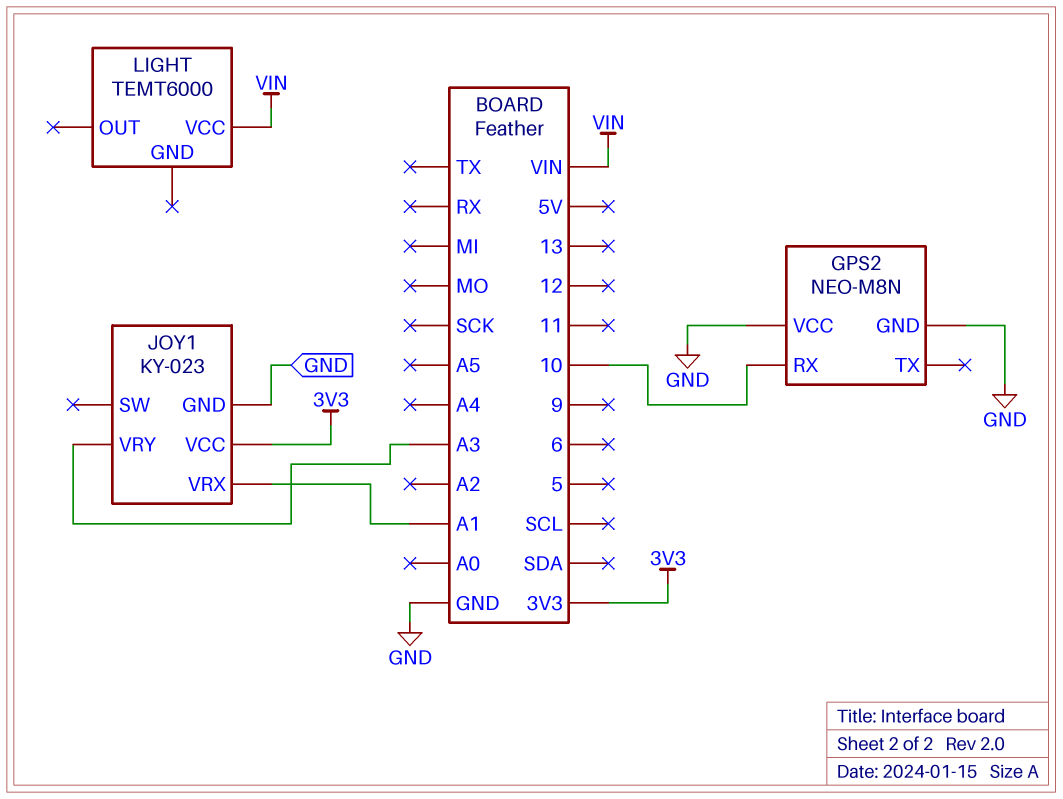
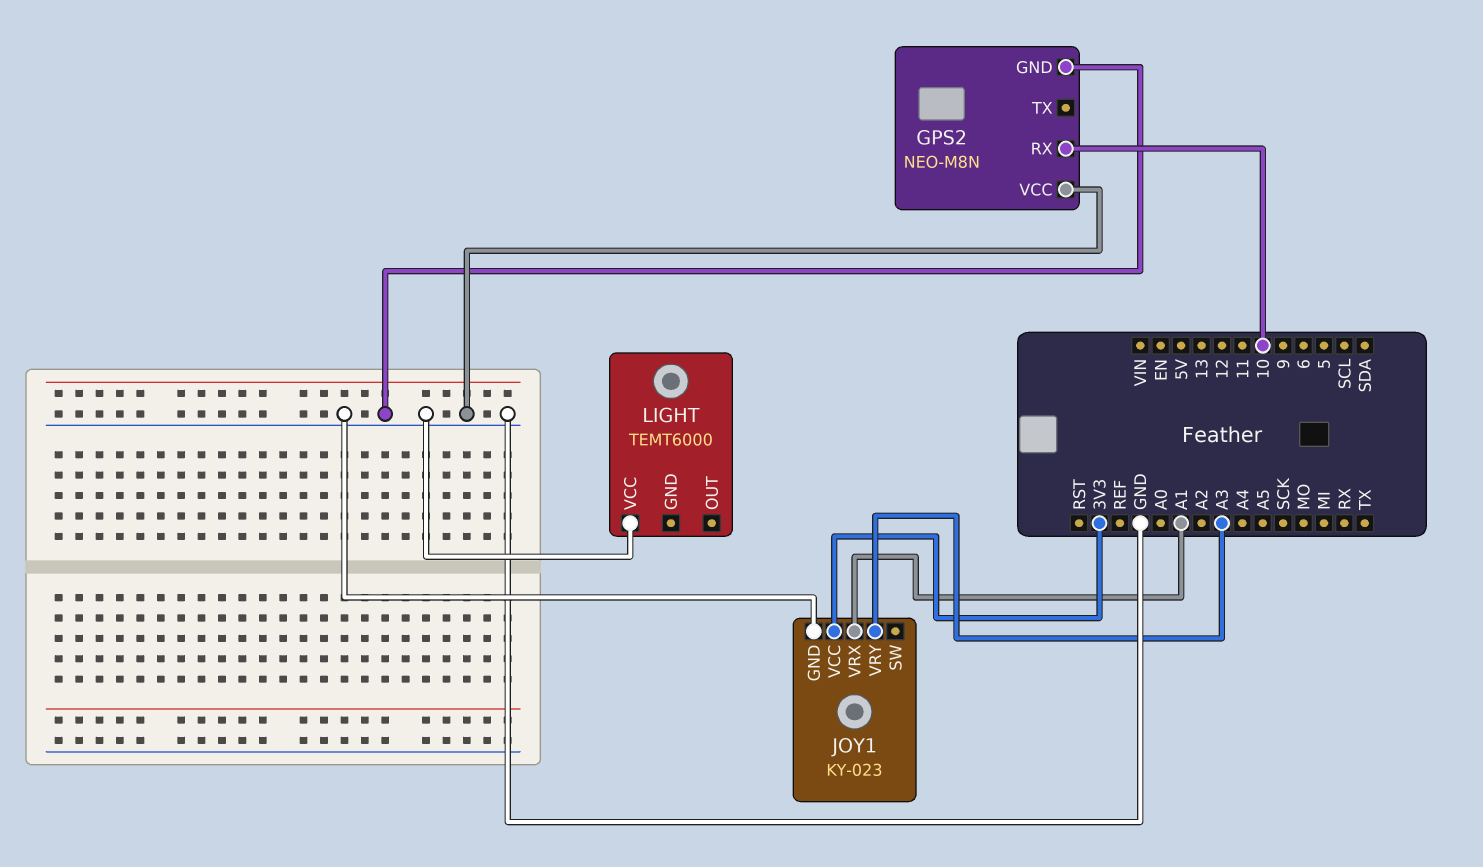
LIGHT pin VCC: VIN -> GND

